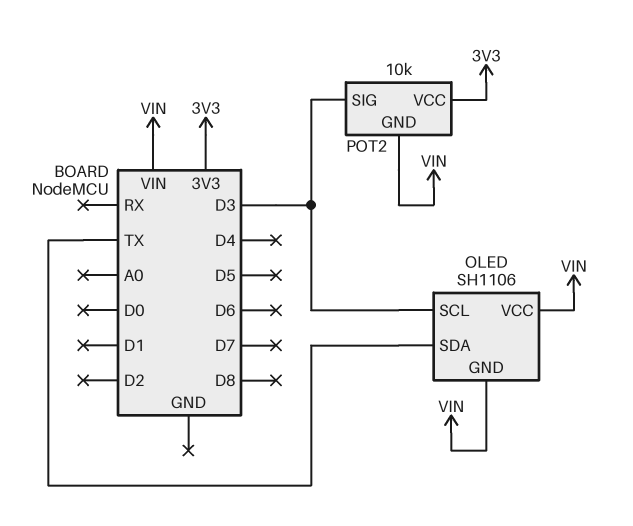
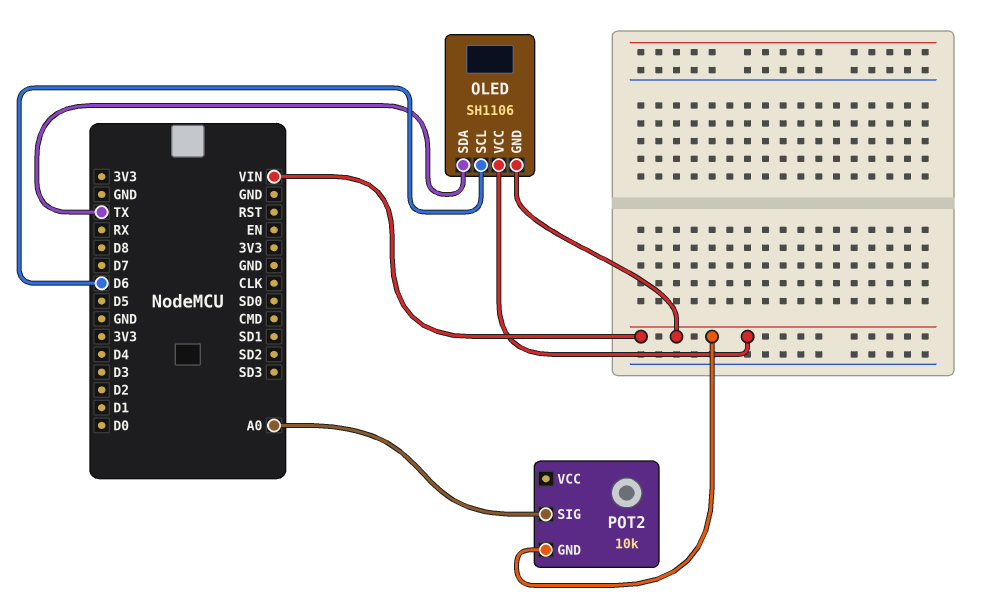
OLED pin SCL: D3 -> D6
POT2 pin SIG: D3 -> A0
POT2 pin VCC: 3V3 -> none

